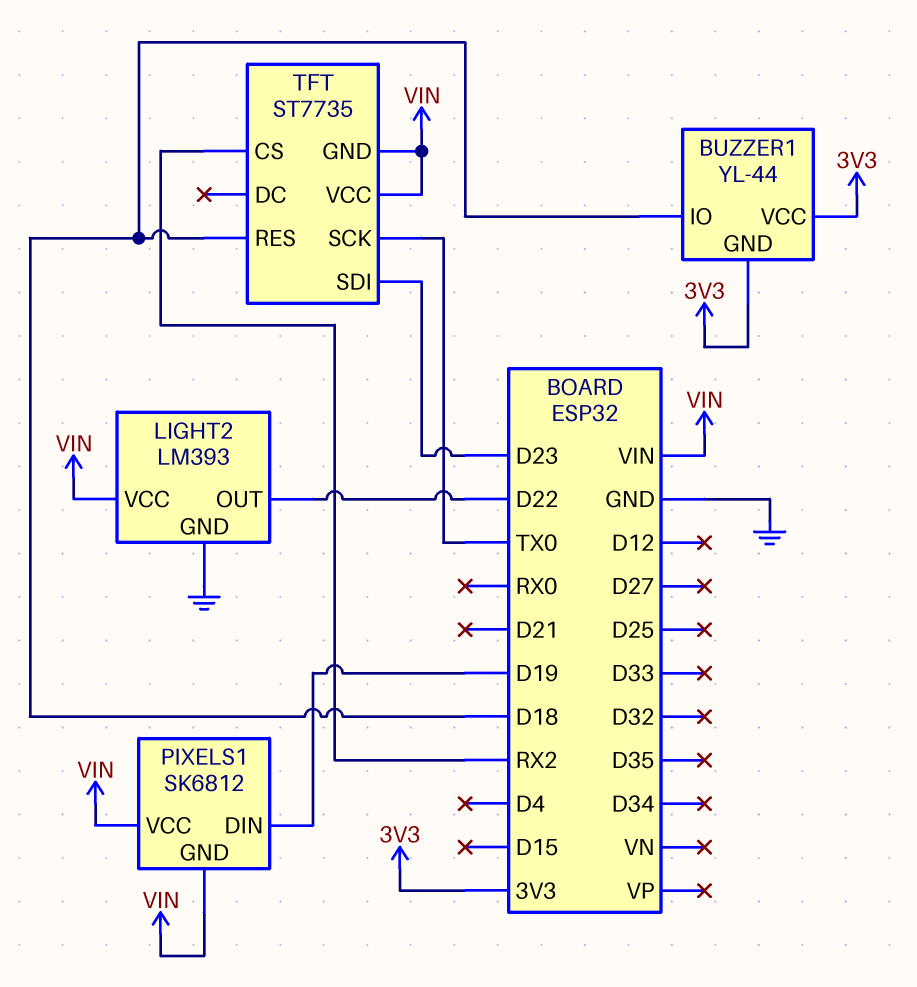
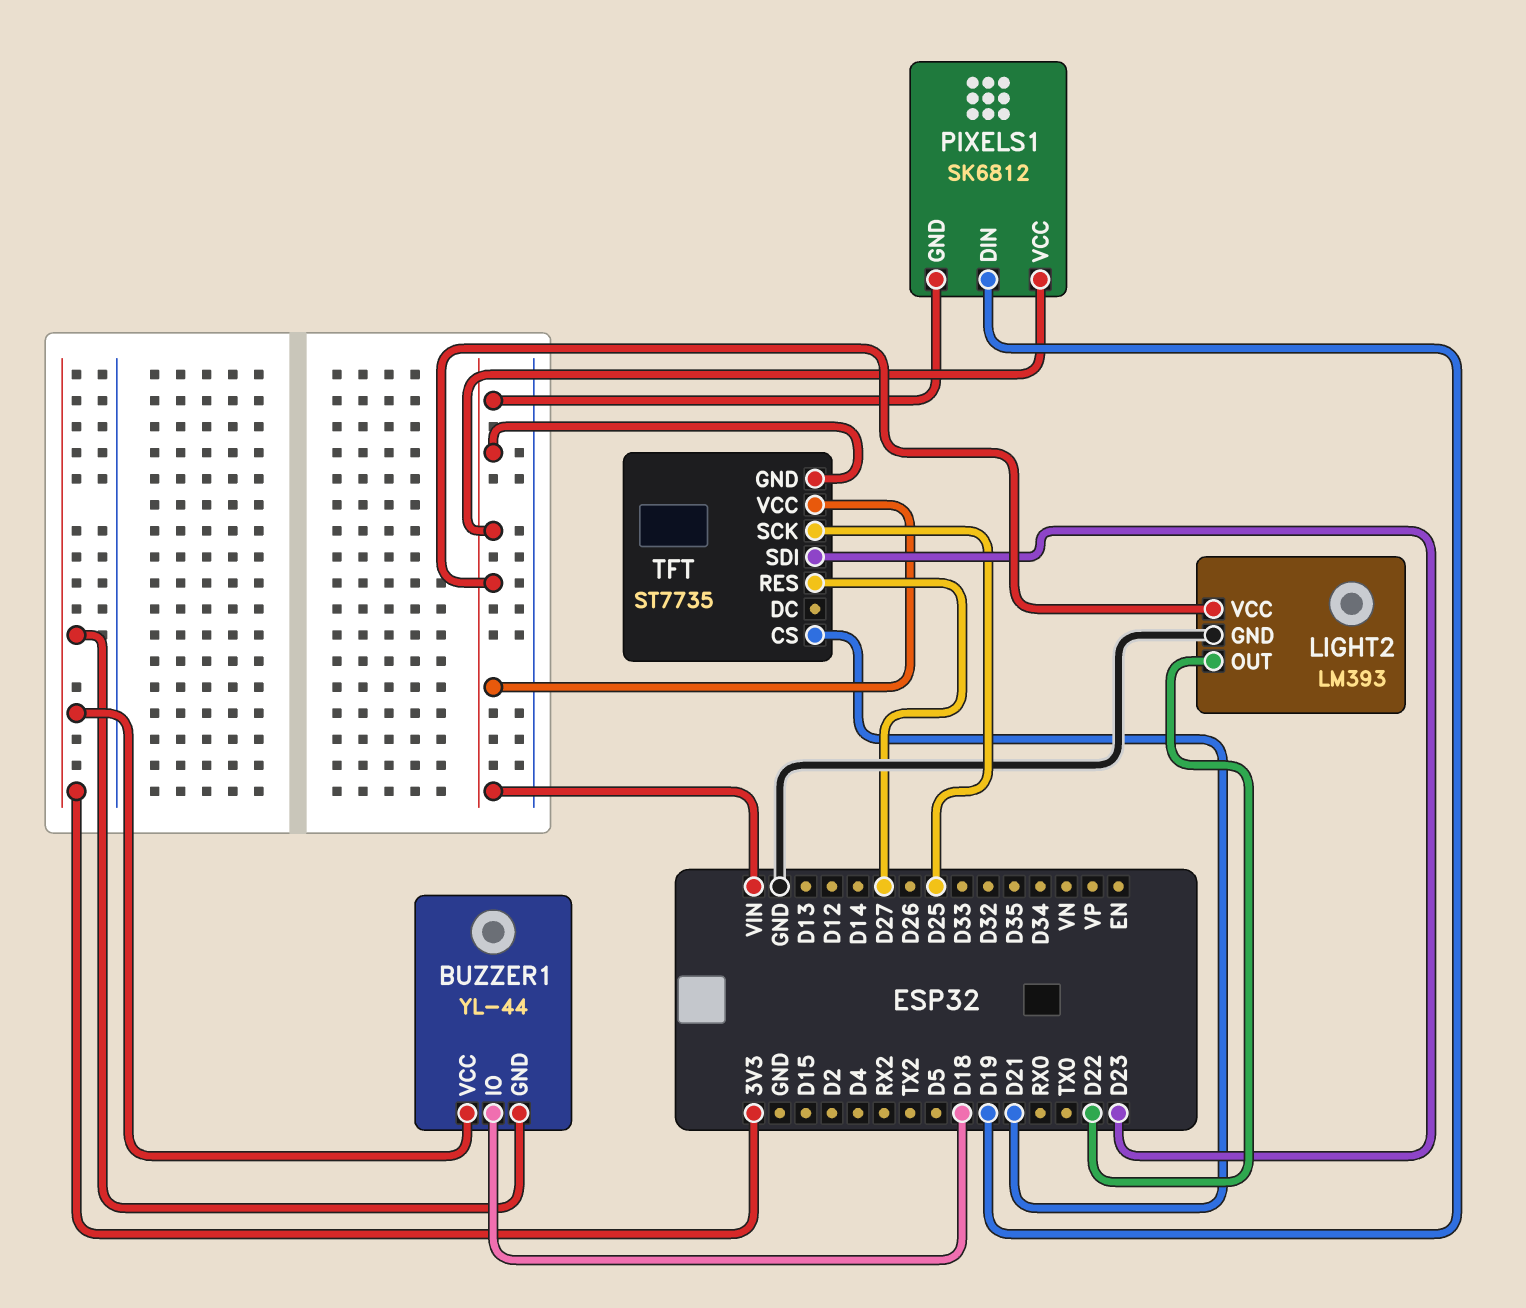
TFT pin CS: RX2 -> D21
TFT pin RES: D18 -> D27
TFT pin SCK: TX0 -> D25

